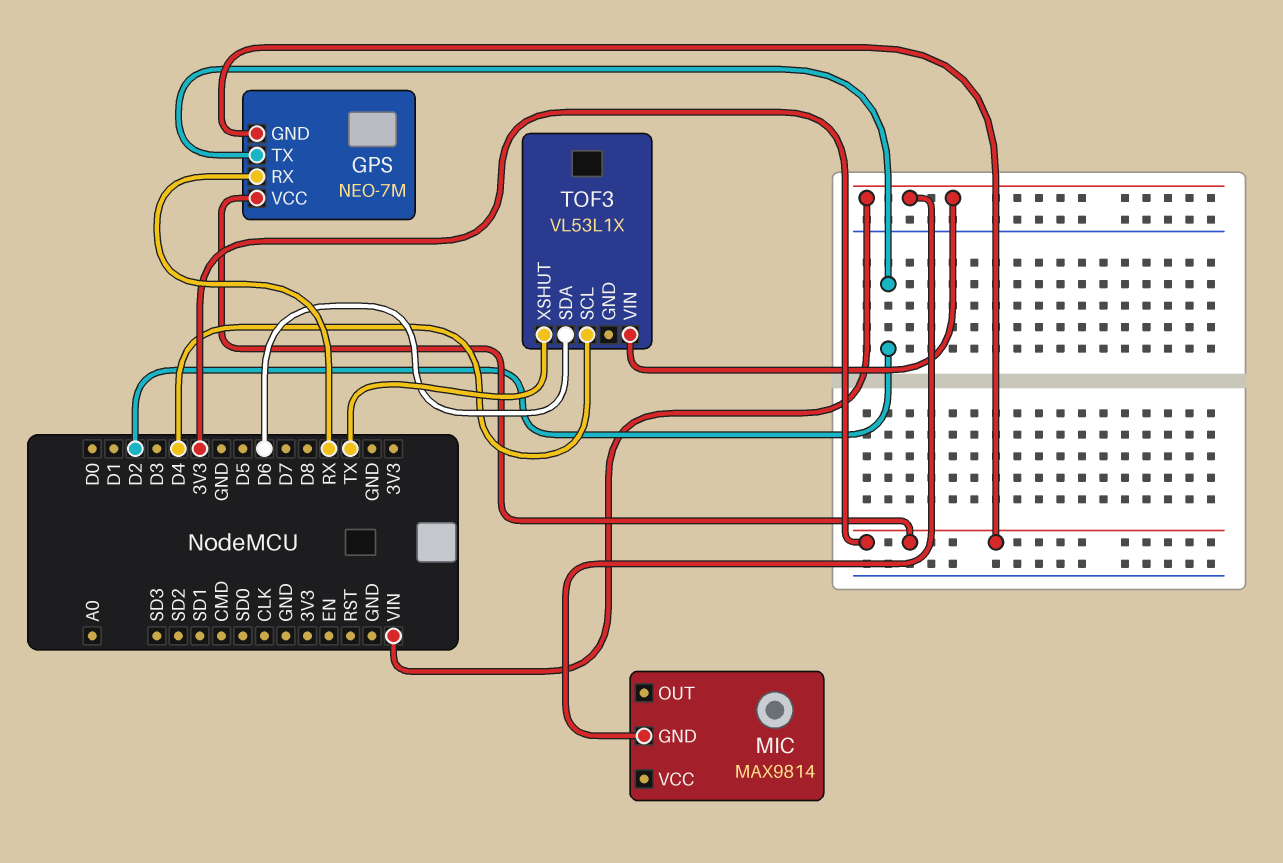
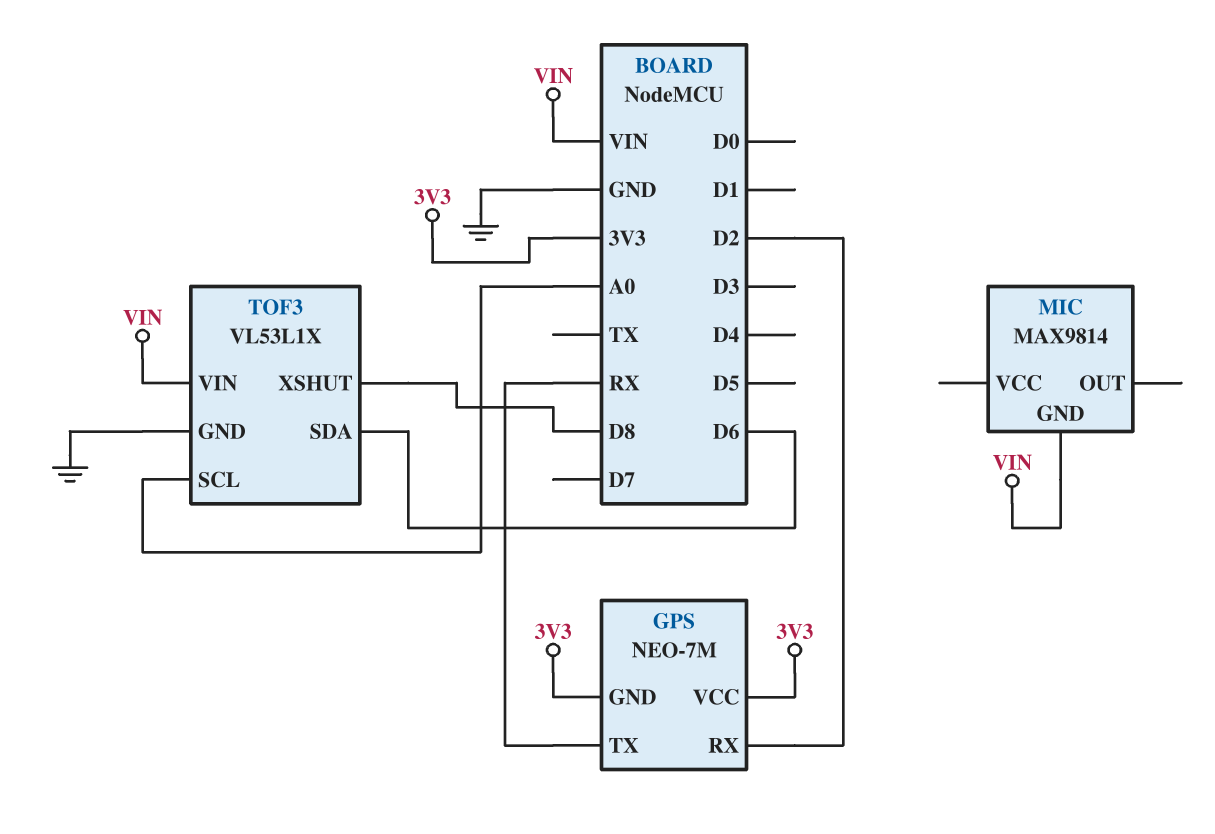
GPS pin RX: RX -> D2
GPS pin TX: D2 -> RX
TOF3 pin GND: none -> GND
TOF3 pin SCL: D4 -> A0
TOF3 pin XSHUT: TX -> D8

